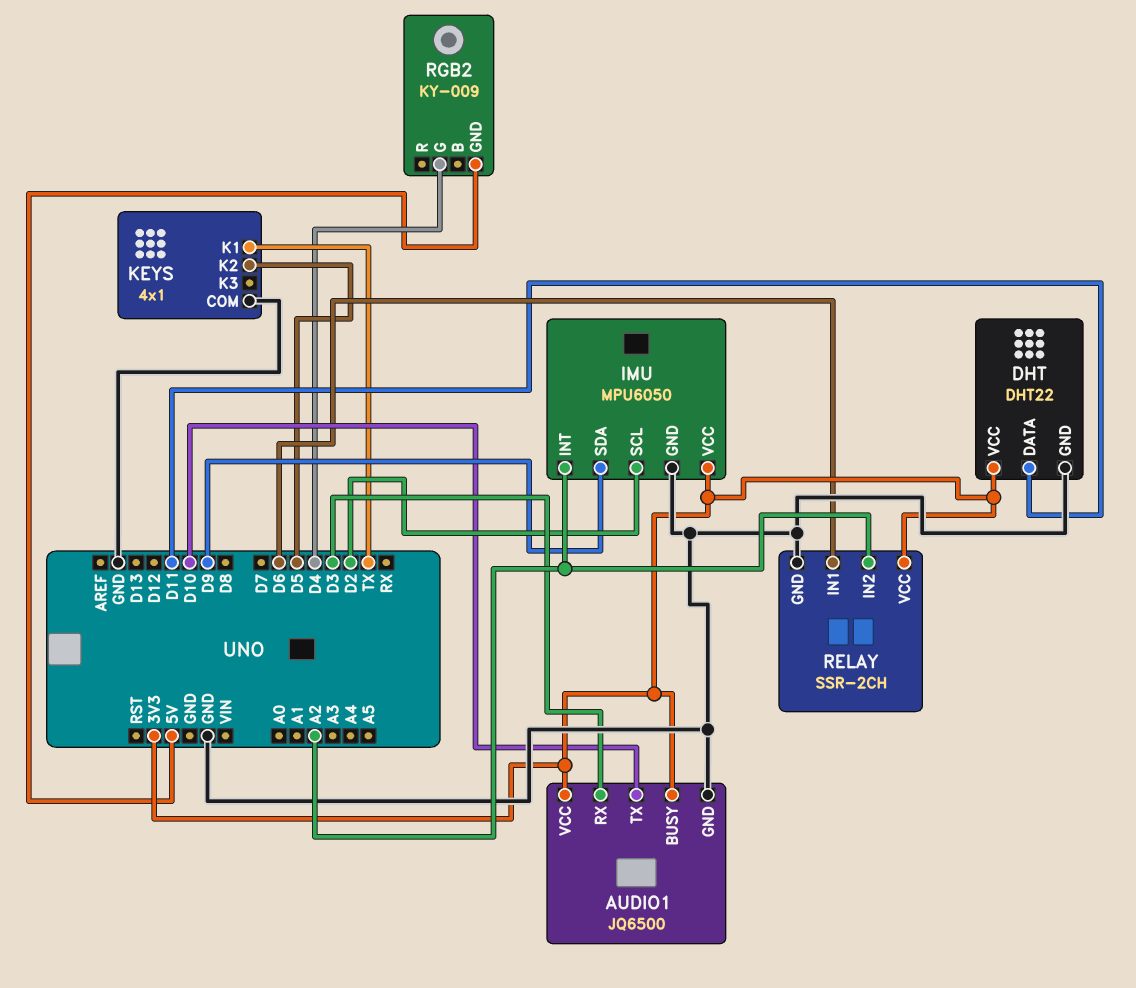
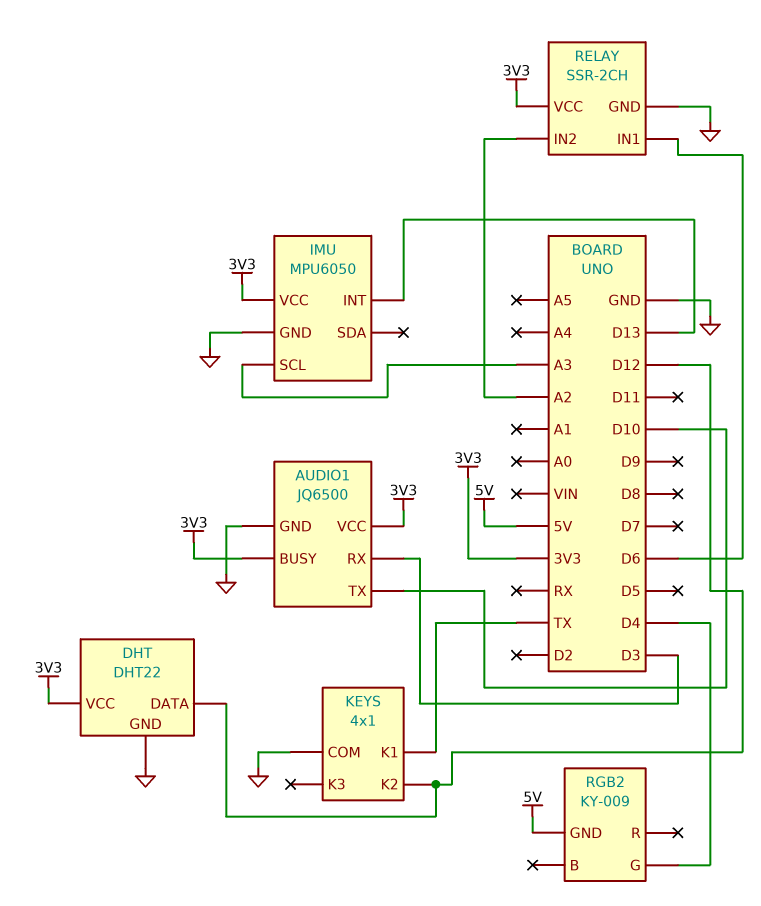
DHT pin DATA: D11 -> D12
IMU pin INT: A2 -> D13
IMU pin SCL: D2 -> A3
IMU pin SDA: D9 -> none
KEYS pin K2: D5 -> D12

